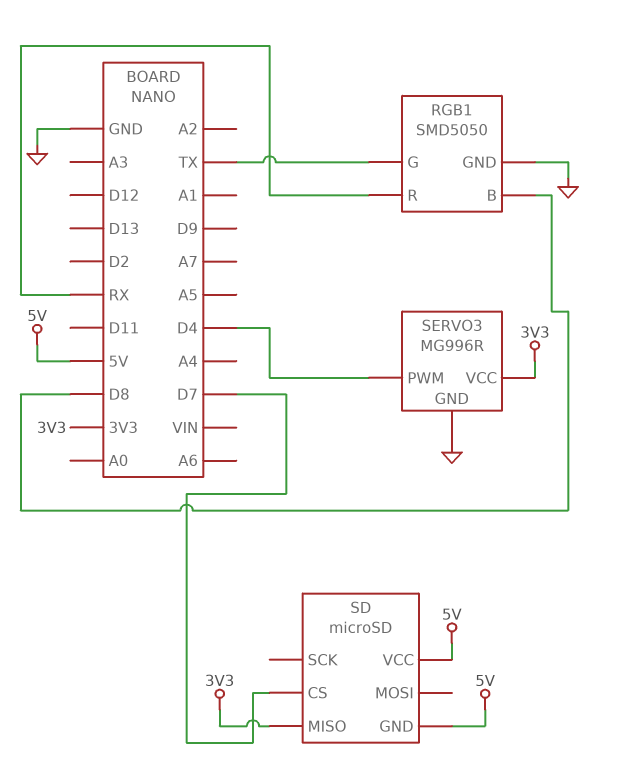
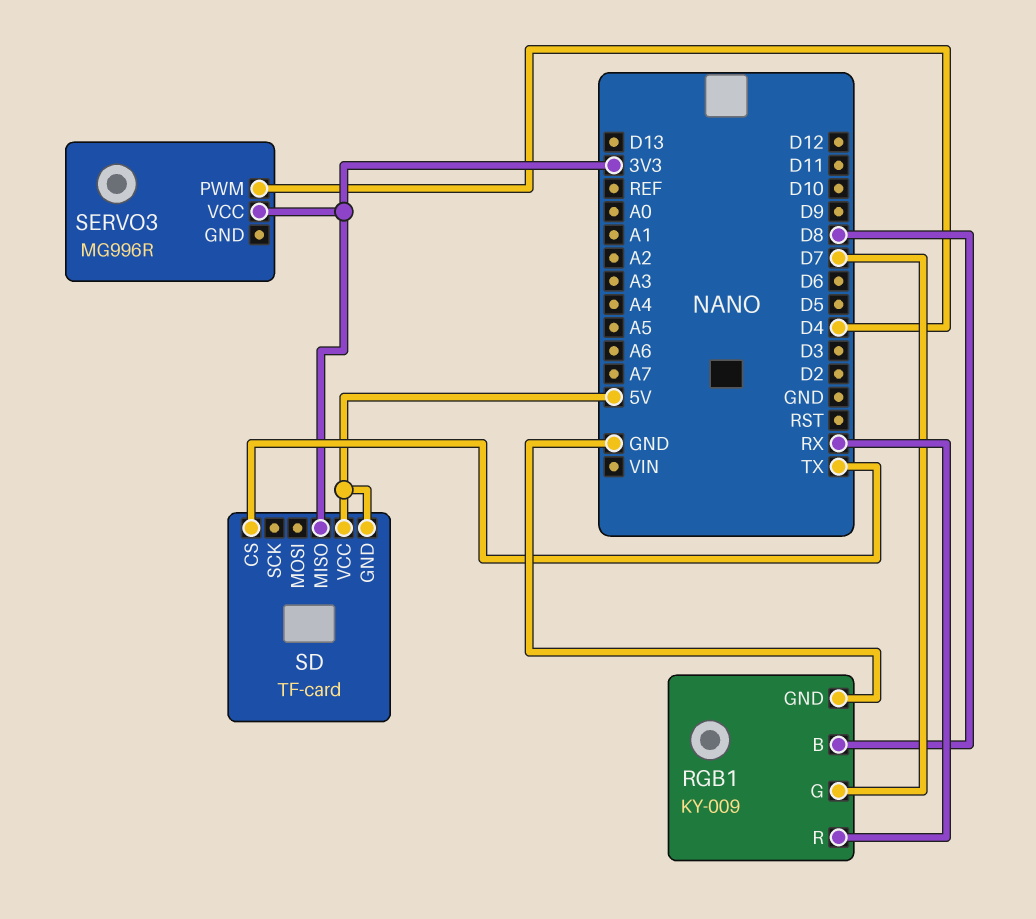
RGB1: SMD5050 -> KY-009
RGB1 pin G: TX -> D7
SD: microSD -> TF-card
SD pin CS: D7 -> TX
SERVO3 pin GND: GND -> none

